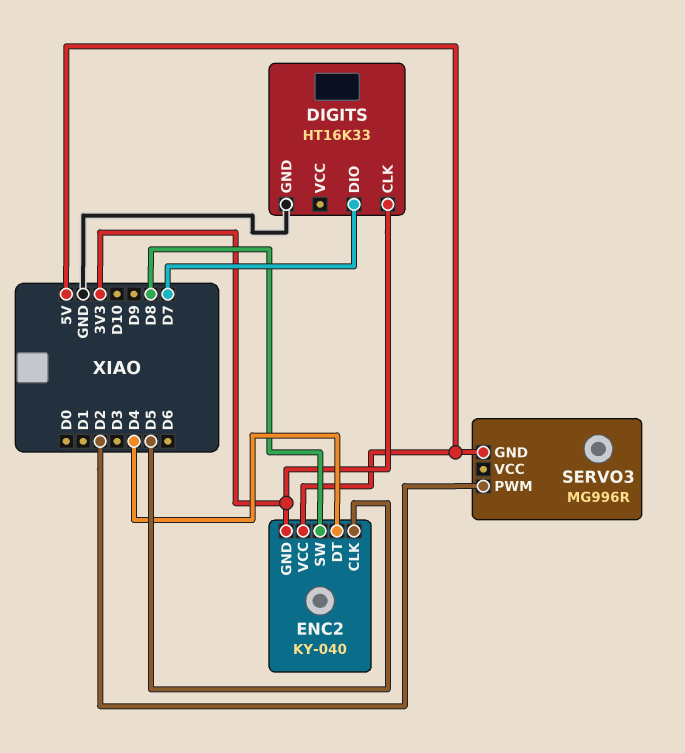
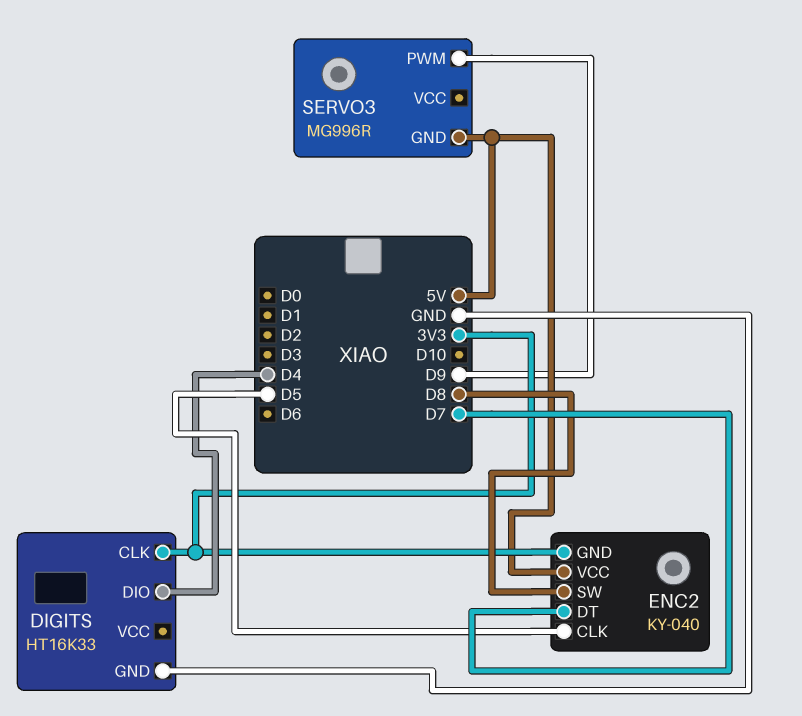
DIGITS pin DIO: D7 -> D4
ENC2 pin DT: D4 -> D7
SERVO3 pin PWM: D2 -> D9

